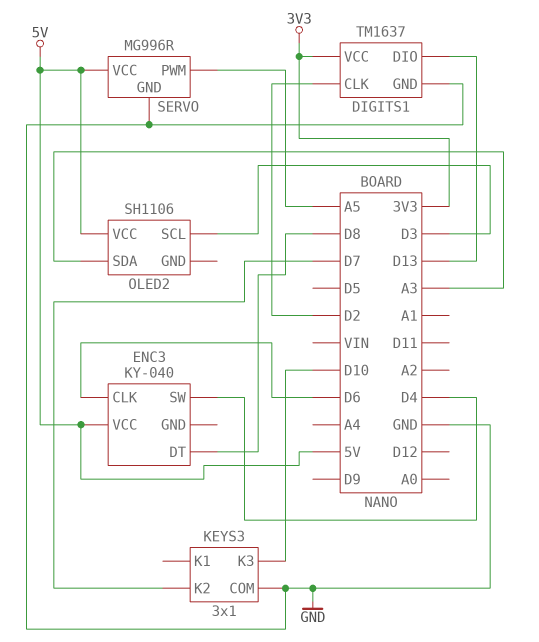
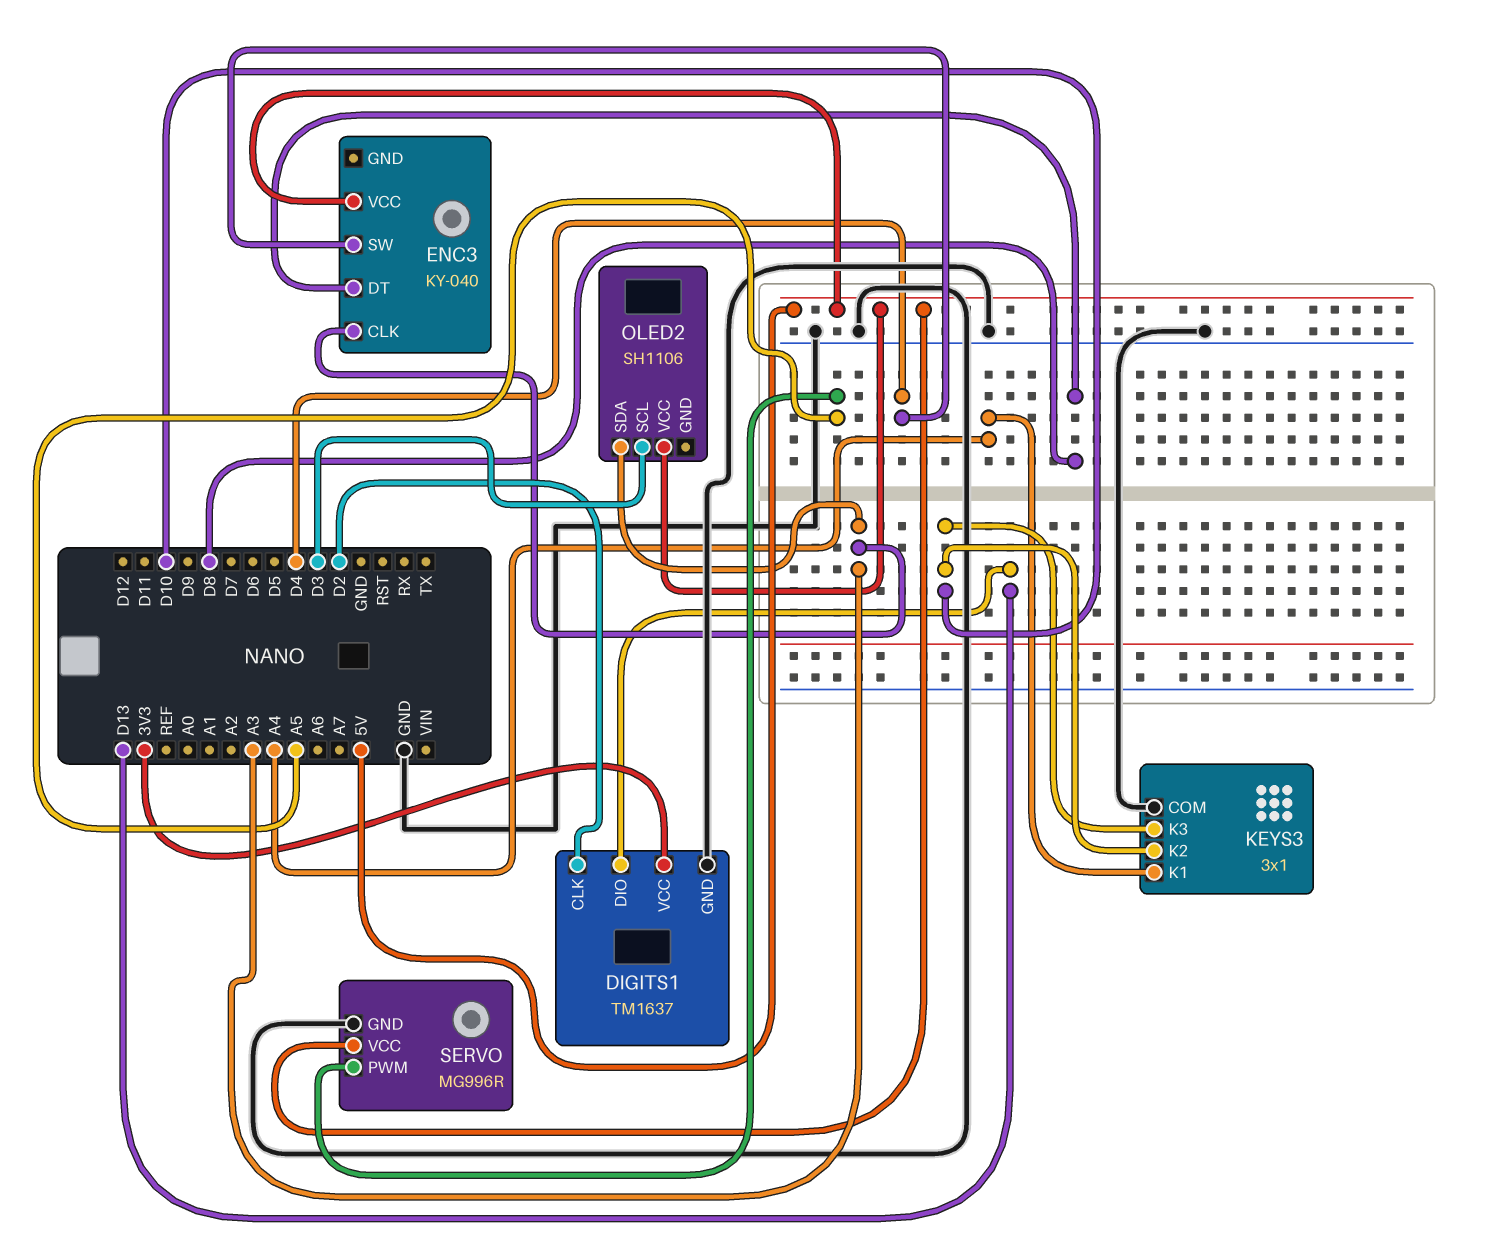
ENC3 pin CLK: D6 -> A3
KEYS3 pin K1: none -> A4
KEYS3 pin K2: D7 -> D10

